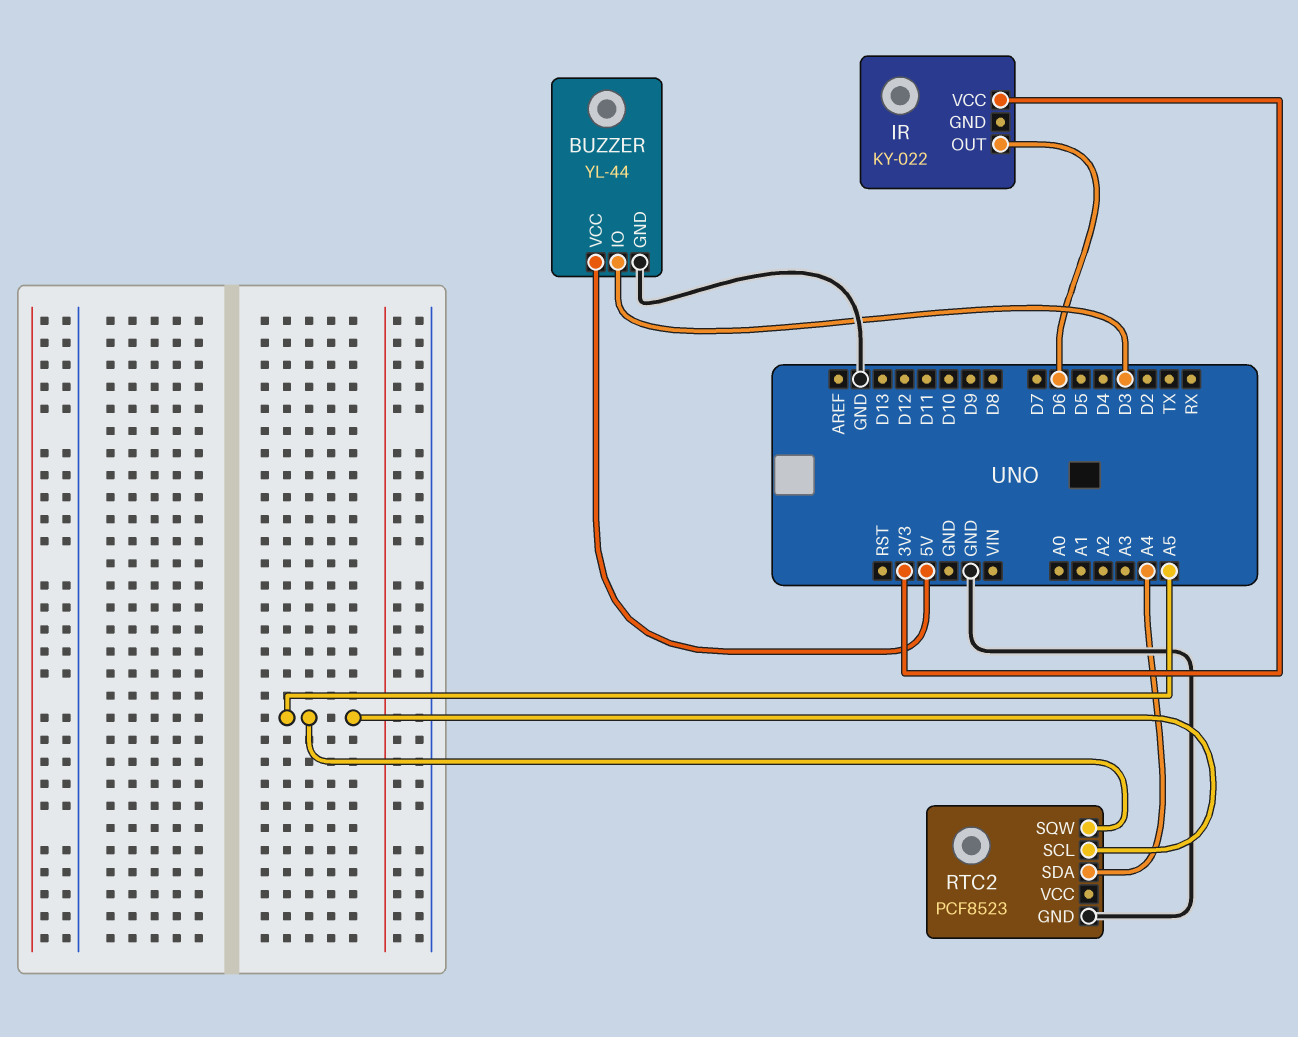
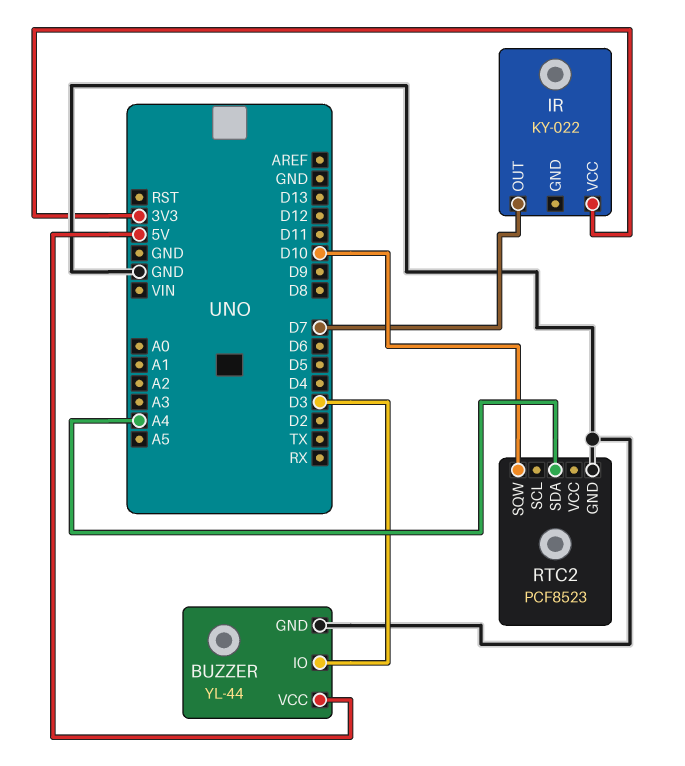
IR pin OUT: D6 -> D7
RTC2 pin SCL: A5 -> none
RTC2 pin SQW: A5 -> D10

